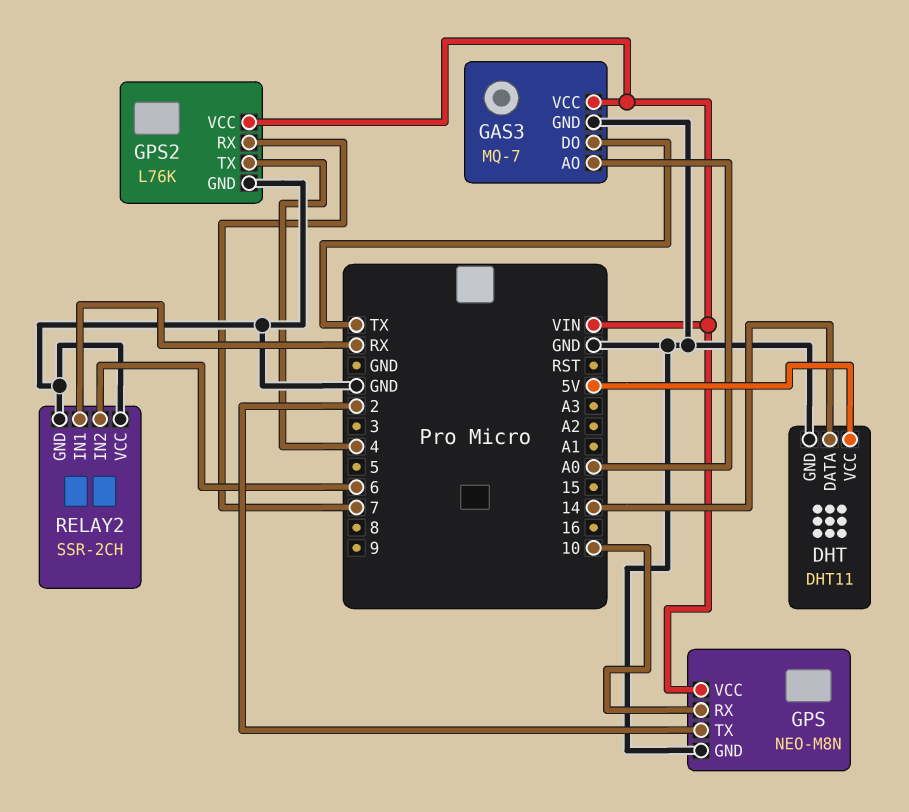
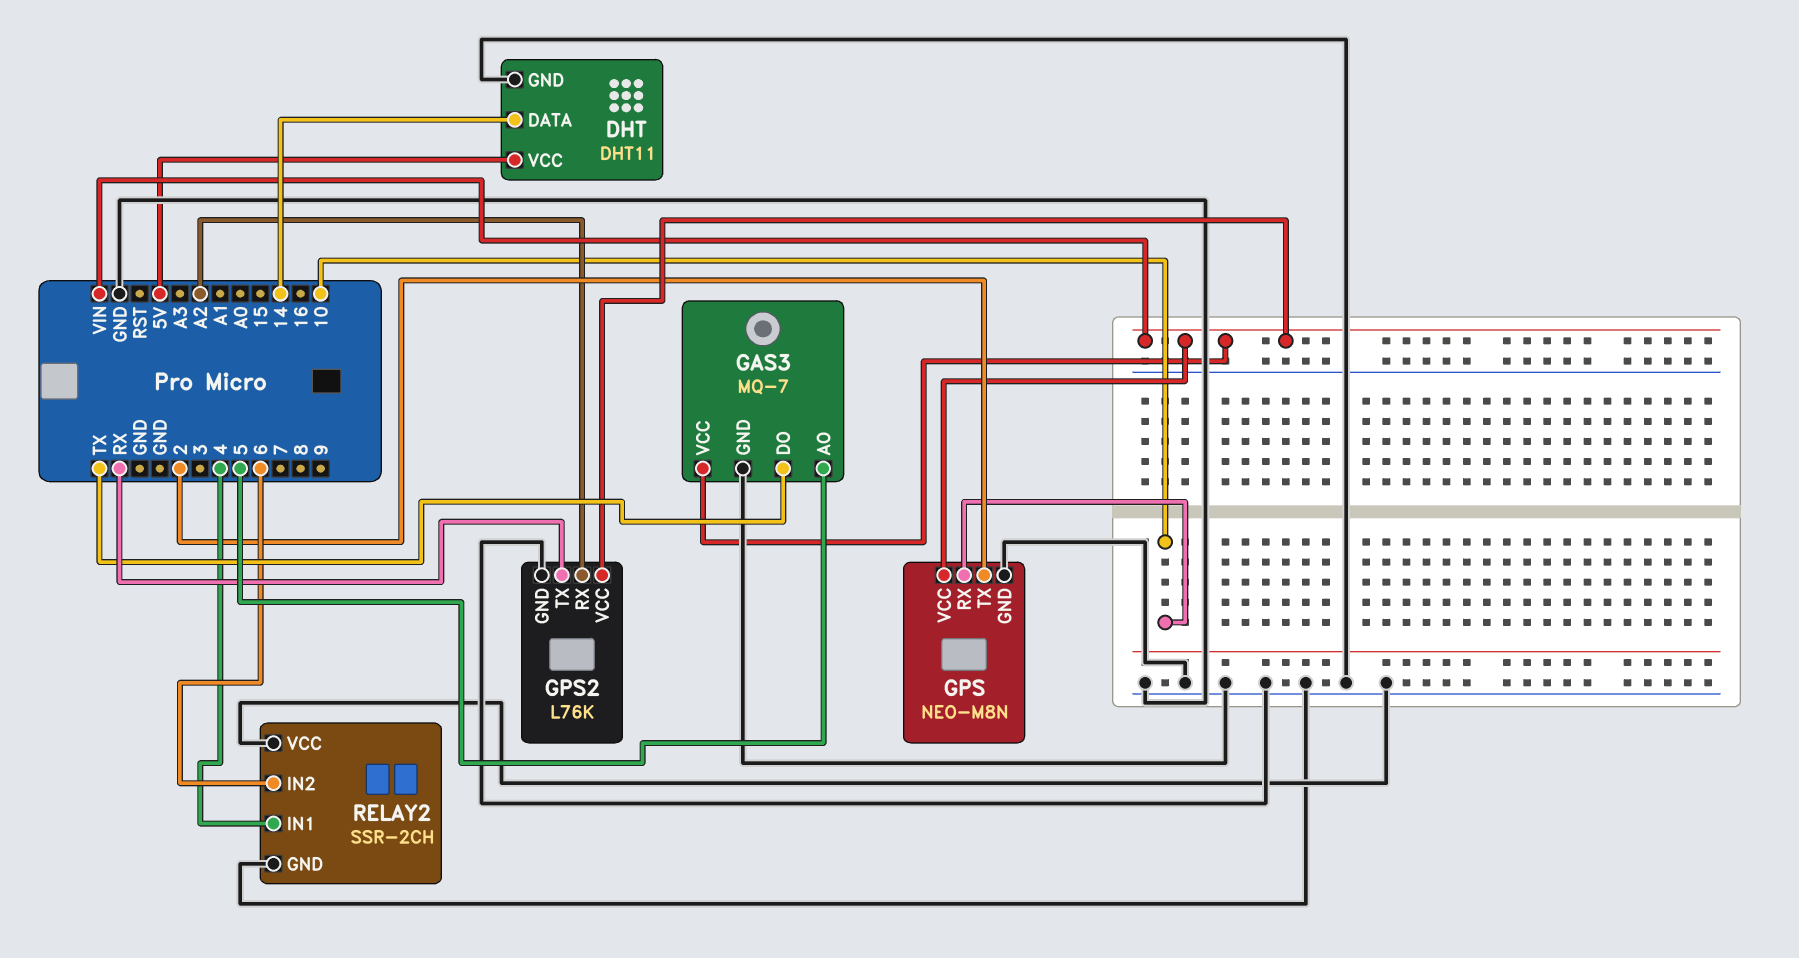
GAS3 pin AO: A0 -> 5
GPS2 pin RX: 7 -> A2
GPS2 pin TX: 4 -> RX
RELAY2 pin IN1: RX -> 4

